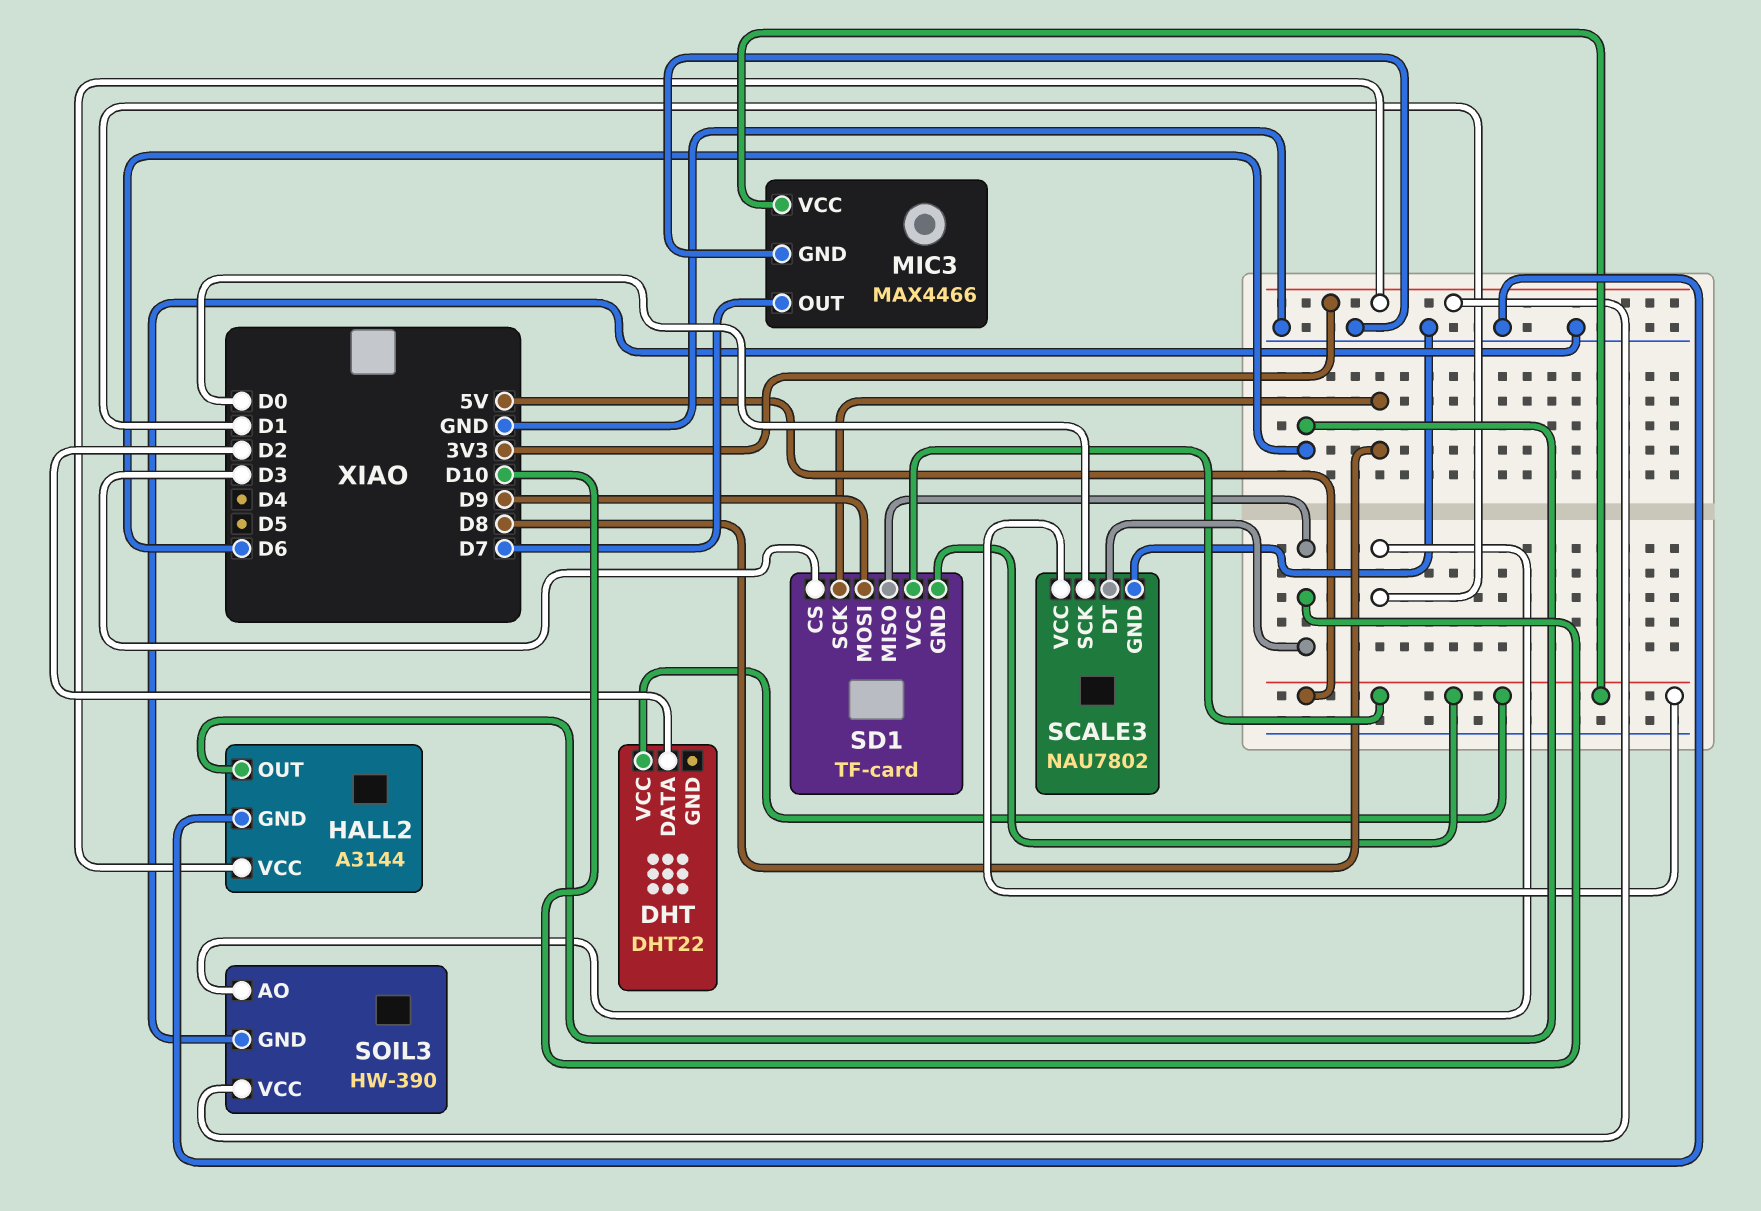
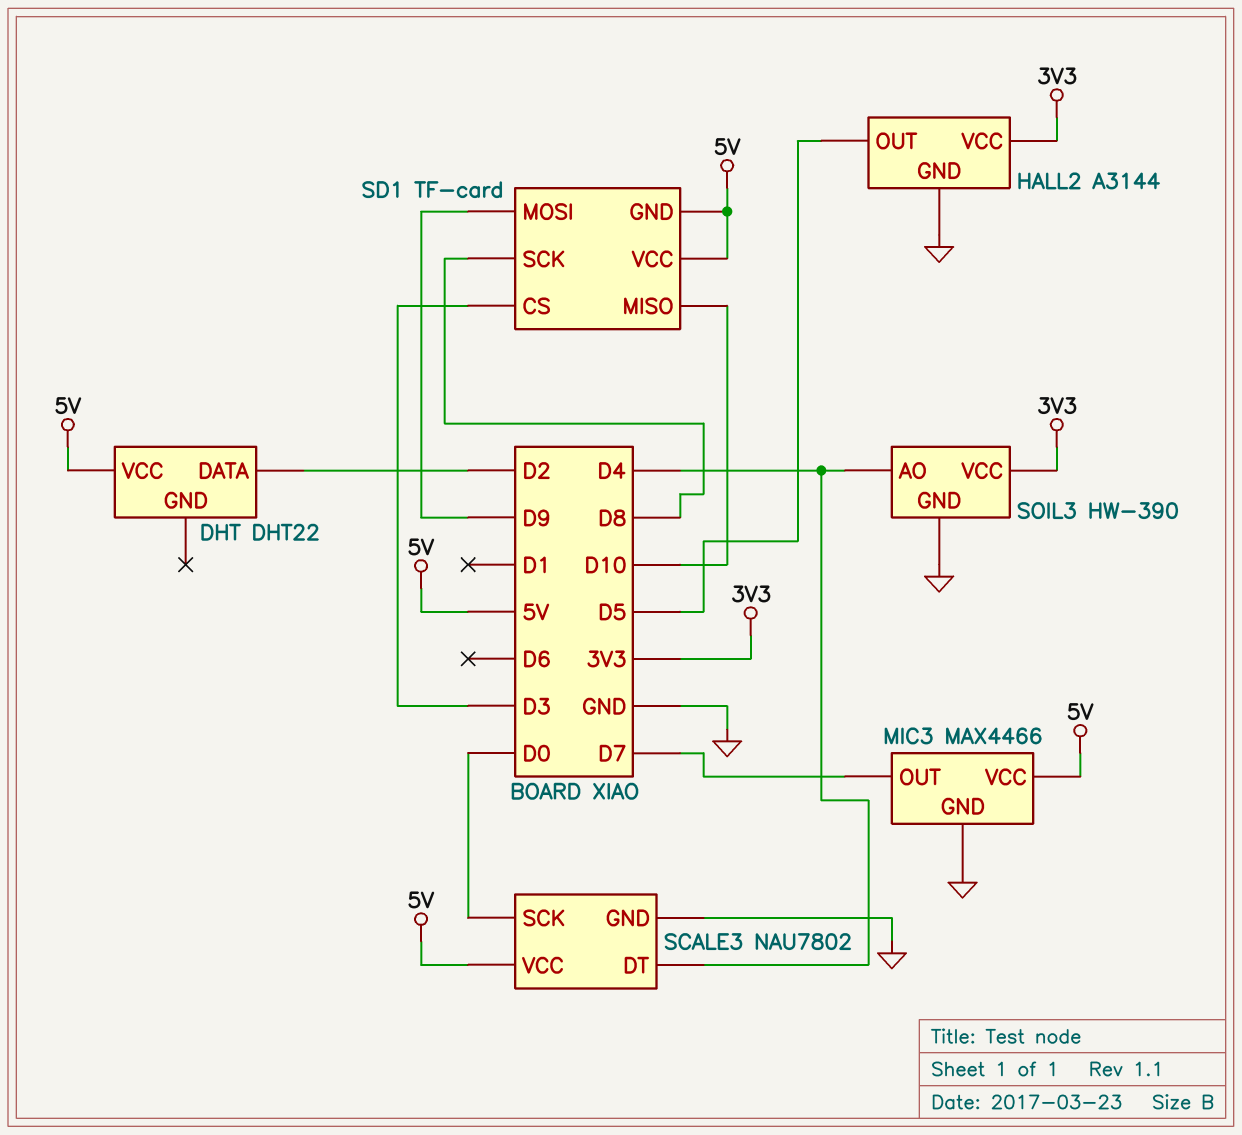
HALL2 pin OUT: D6 -> D5
SCALE3 pin DT: D10 -> D4
SOIL3 pin AO: D1 -> D4

